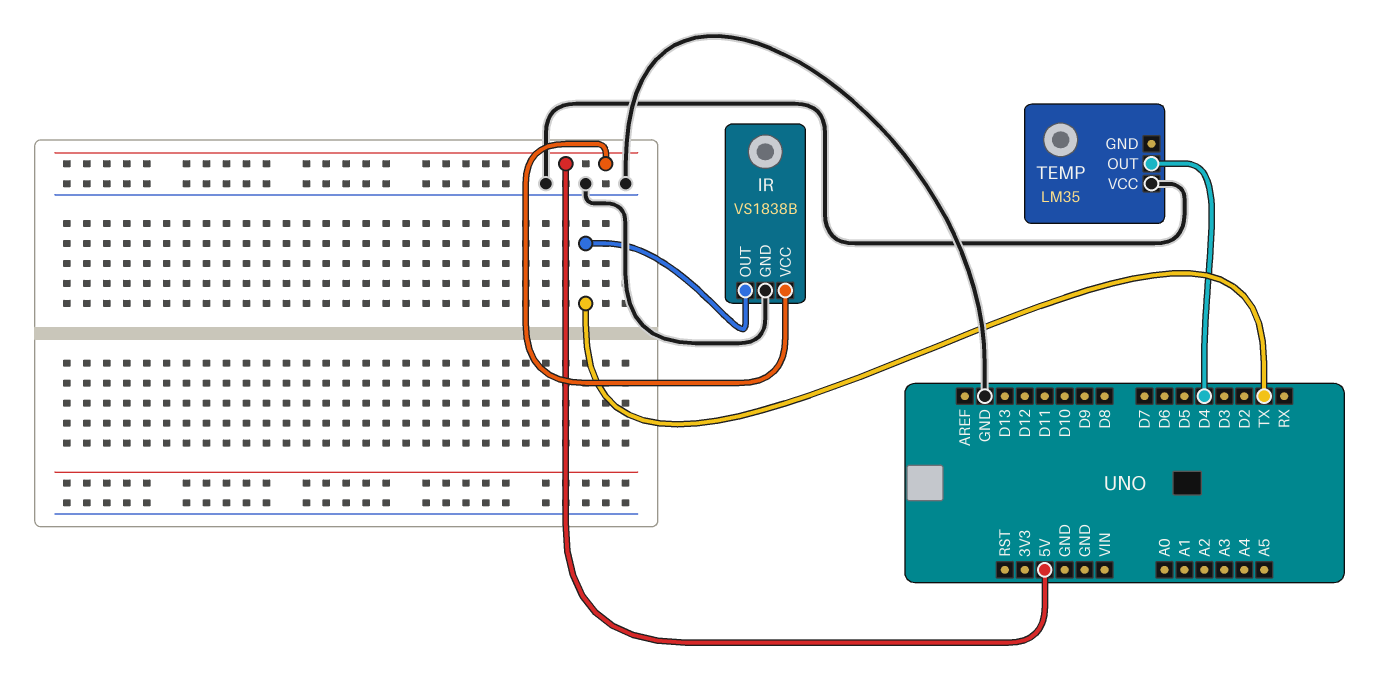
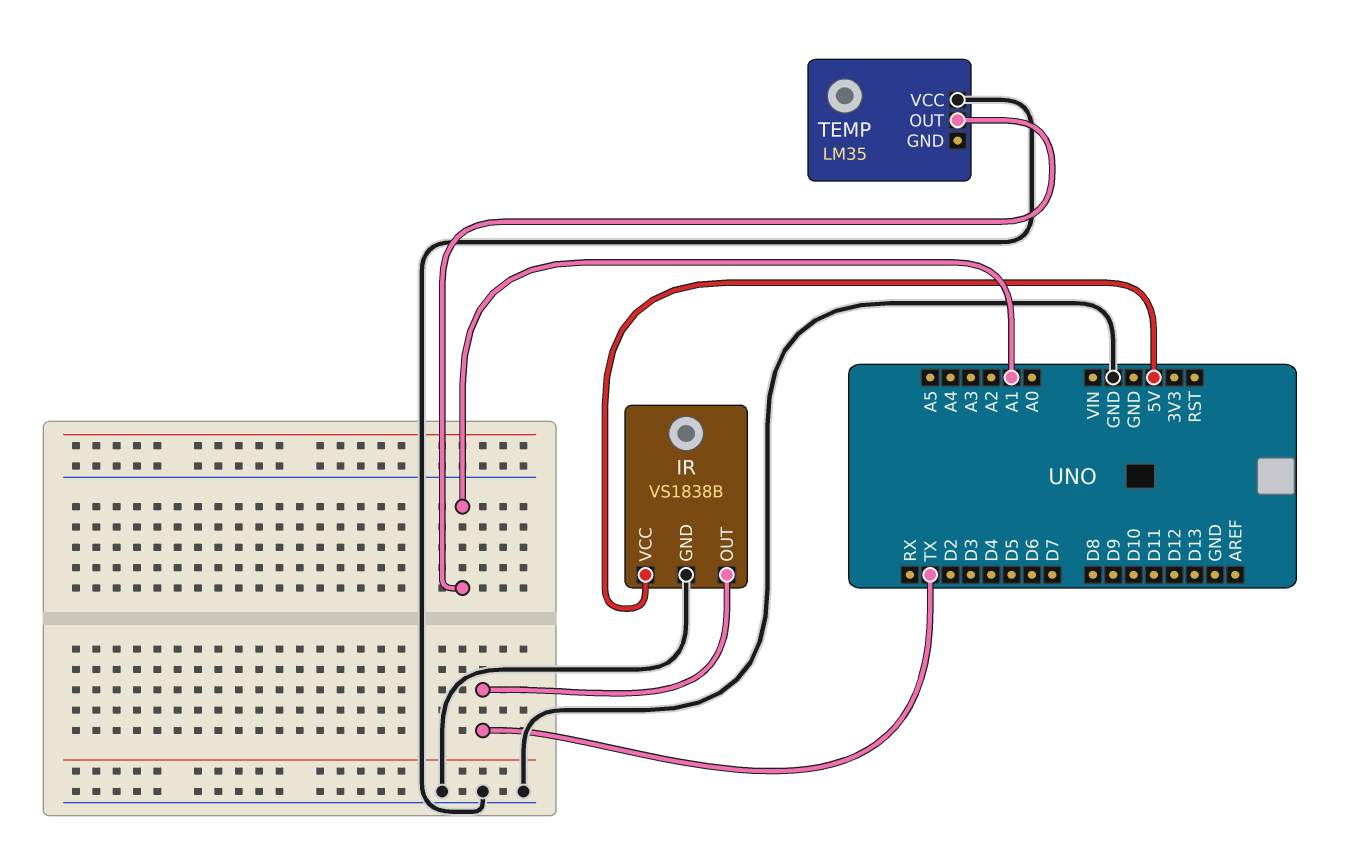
TEMP pin OUT: D4 -> A1

